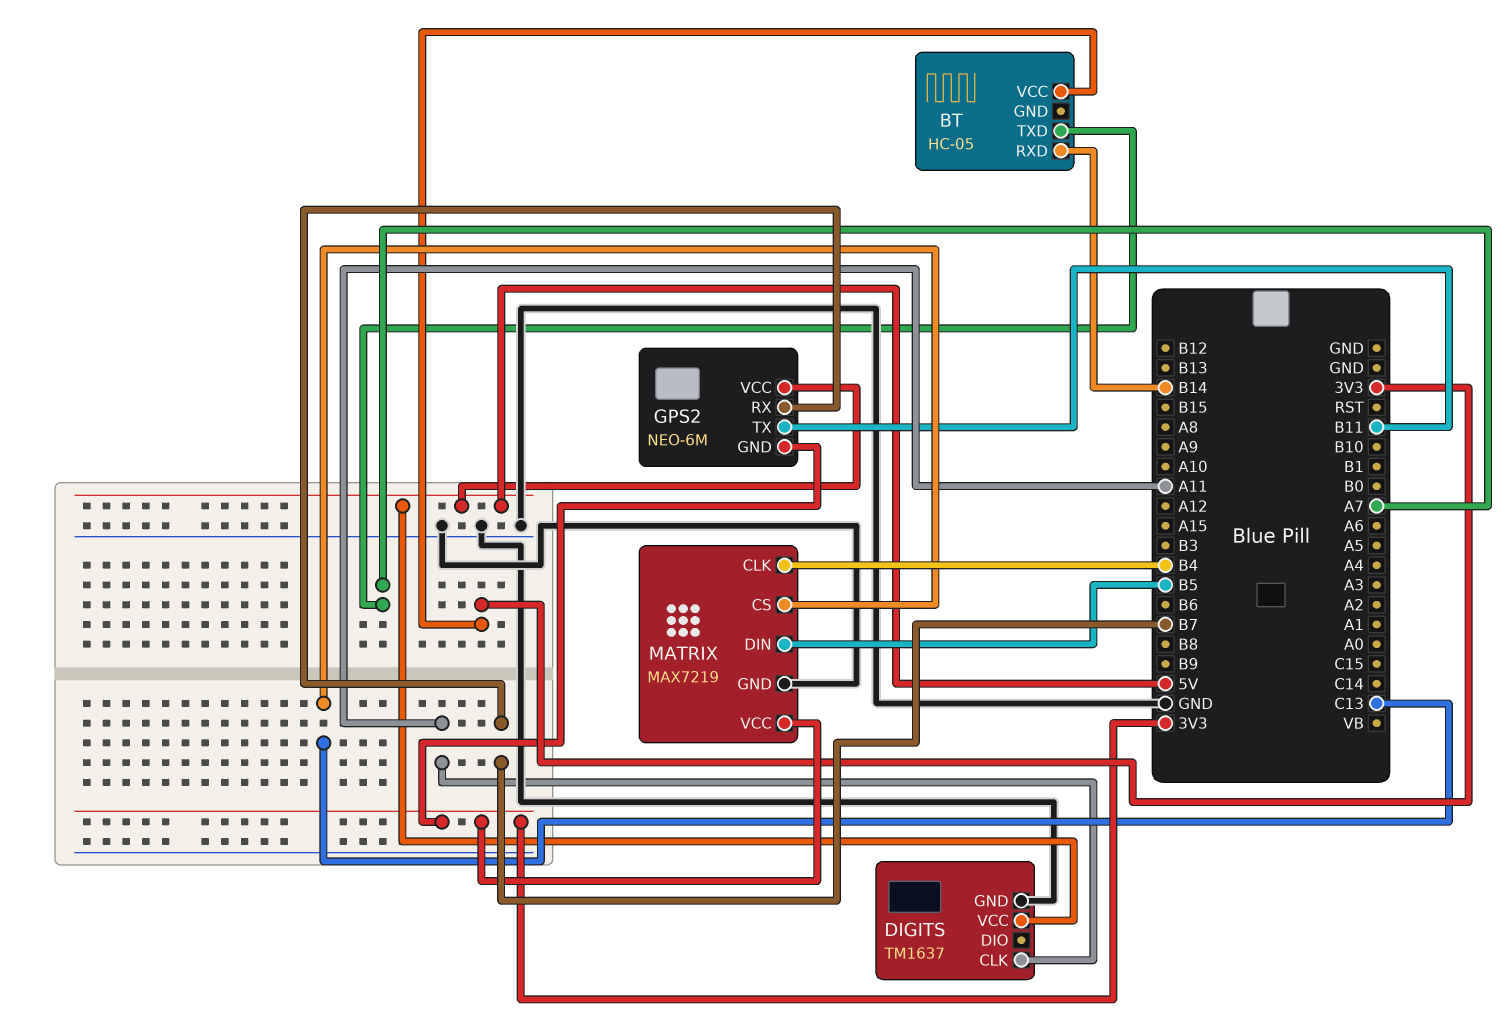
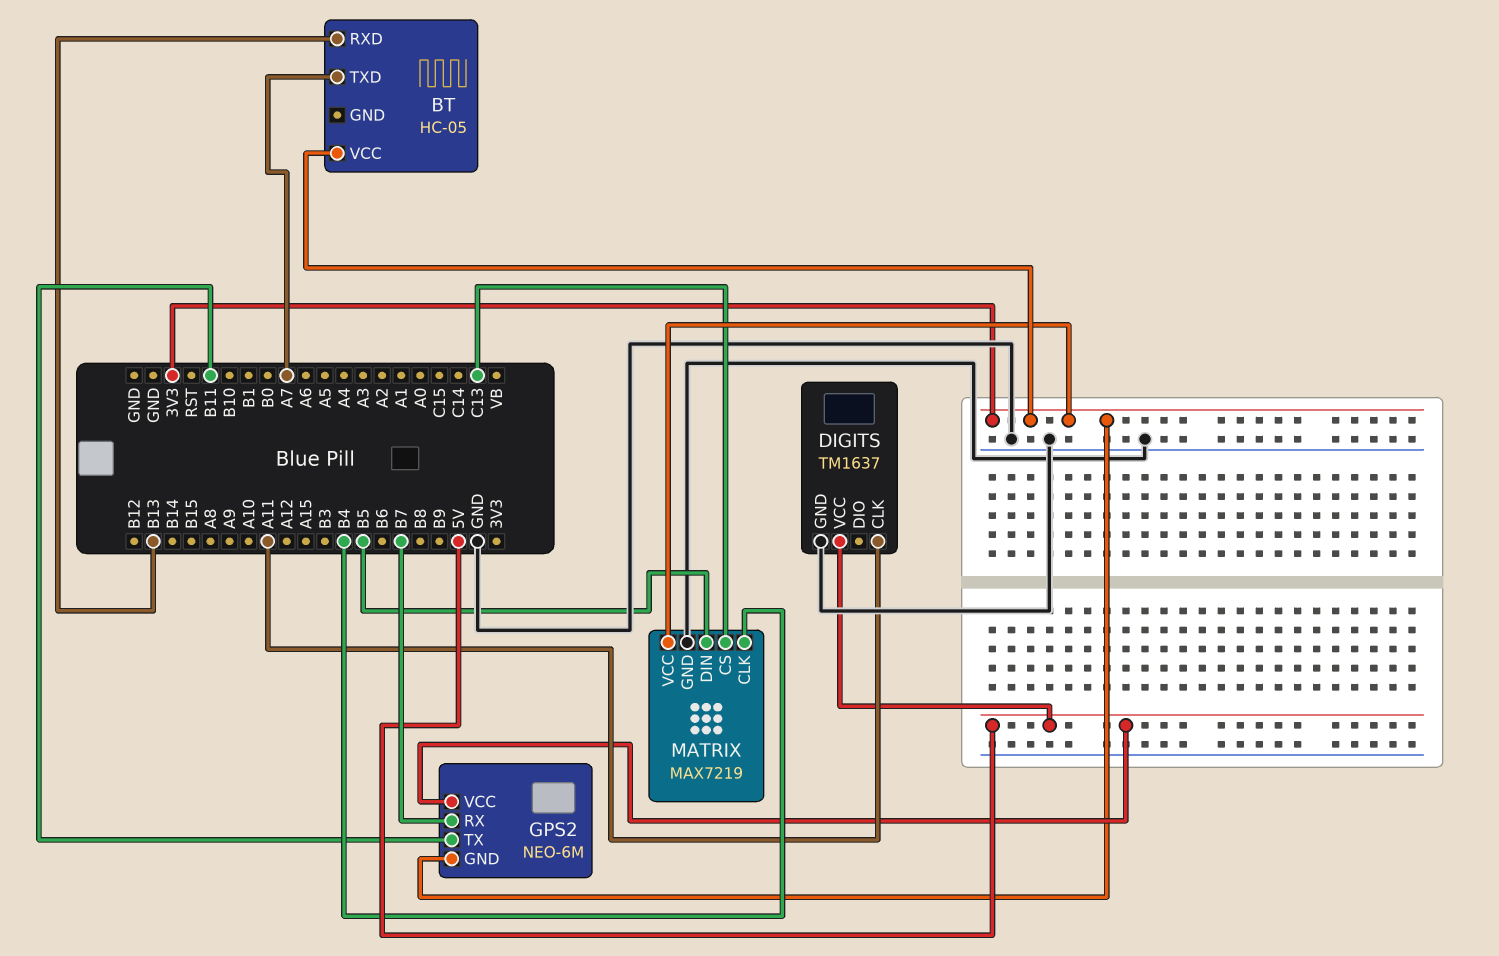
BT pin RXD: B14 -> B13

